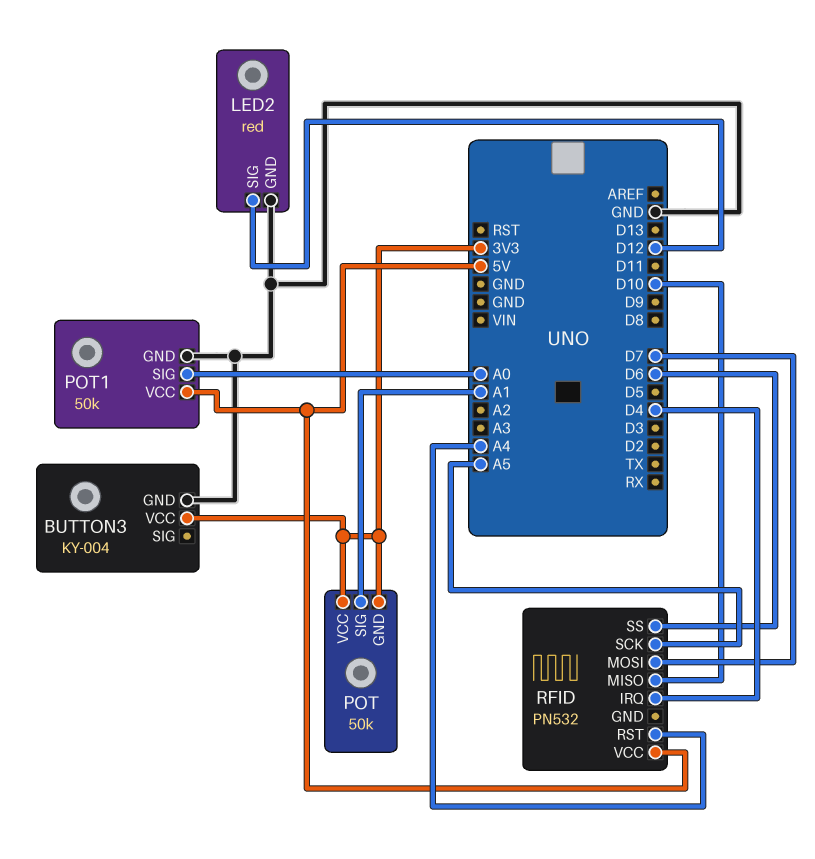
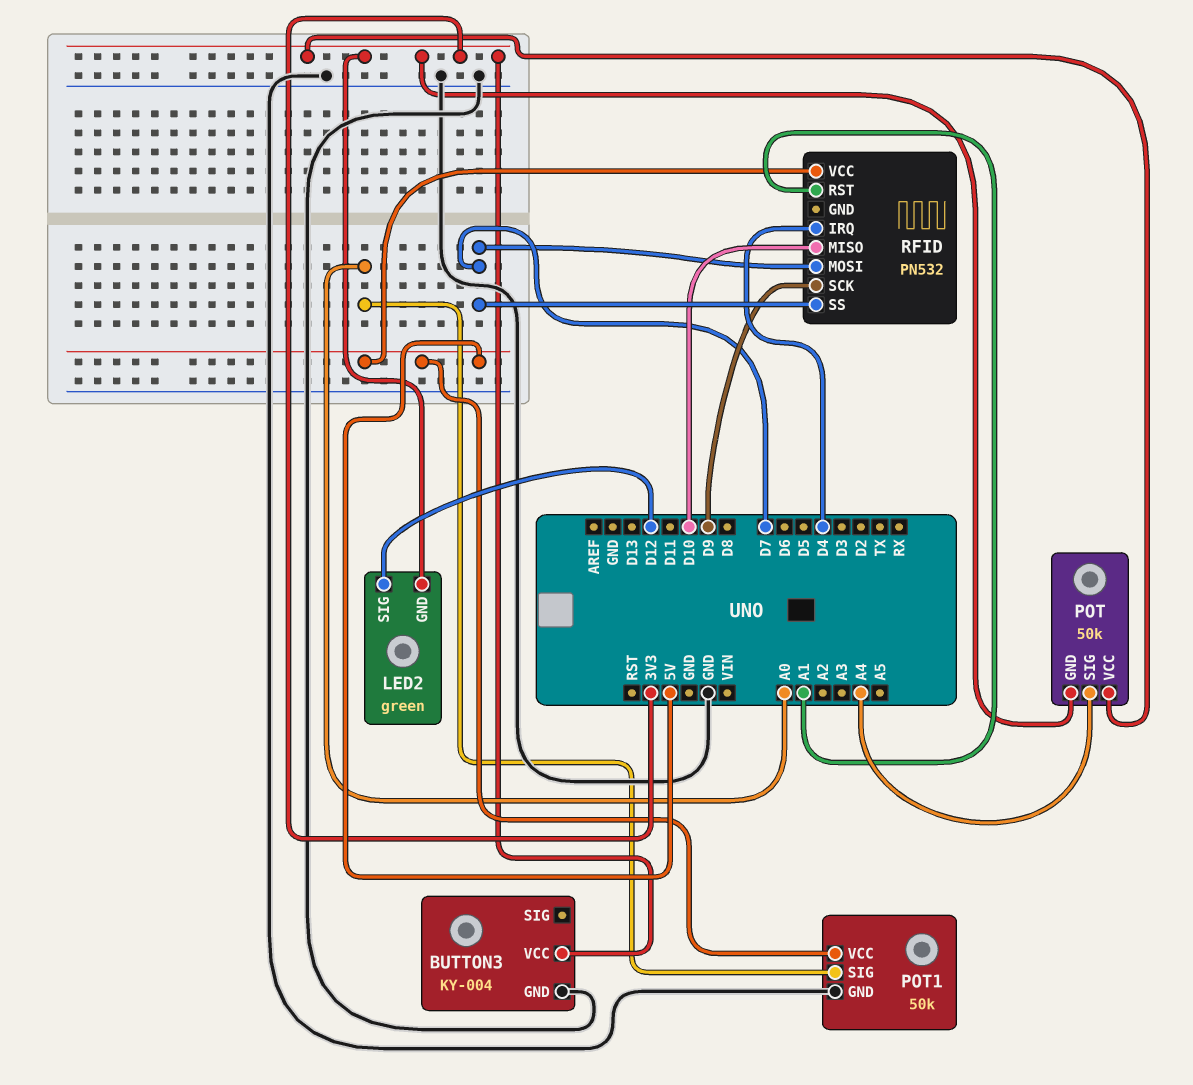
LED2: red -> green
LED2 pin GND: GND -> 3V3
POT pin SIG: A1 -> A4
RFID pin RST: A4 -> A1
RFID pin SCK: A5 -> D9
RFID pin SS: D6 -> D7

